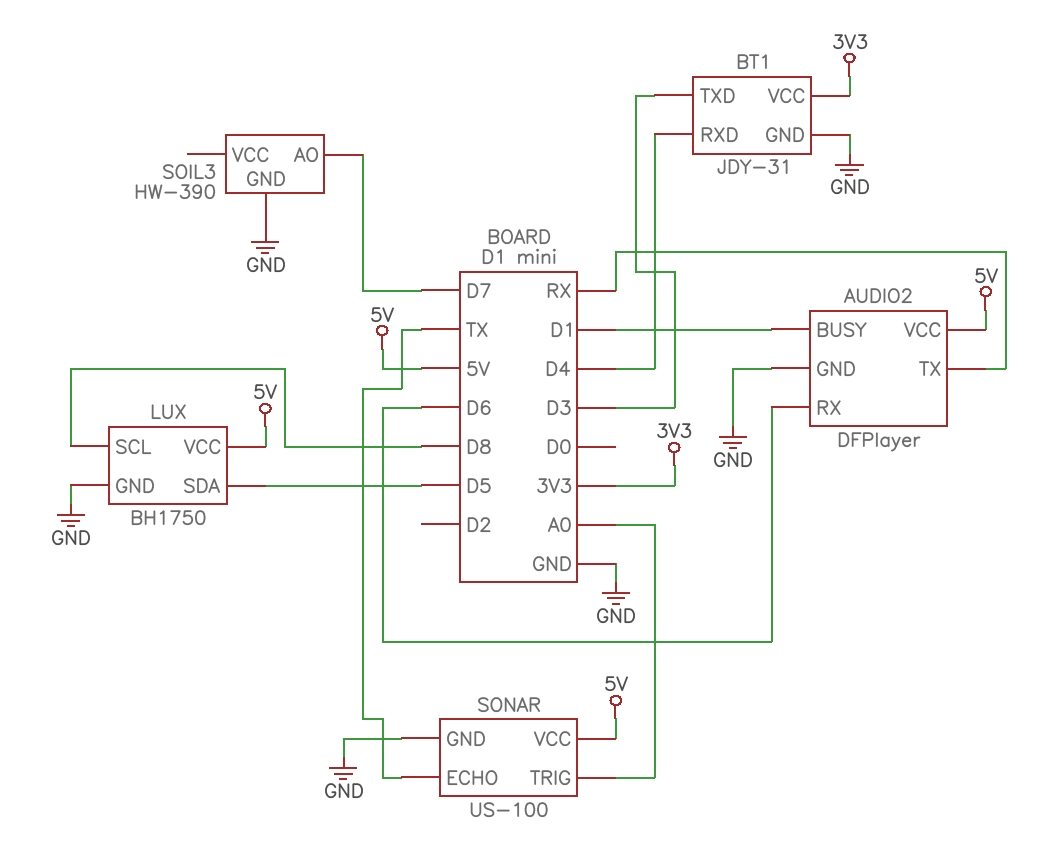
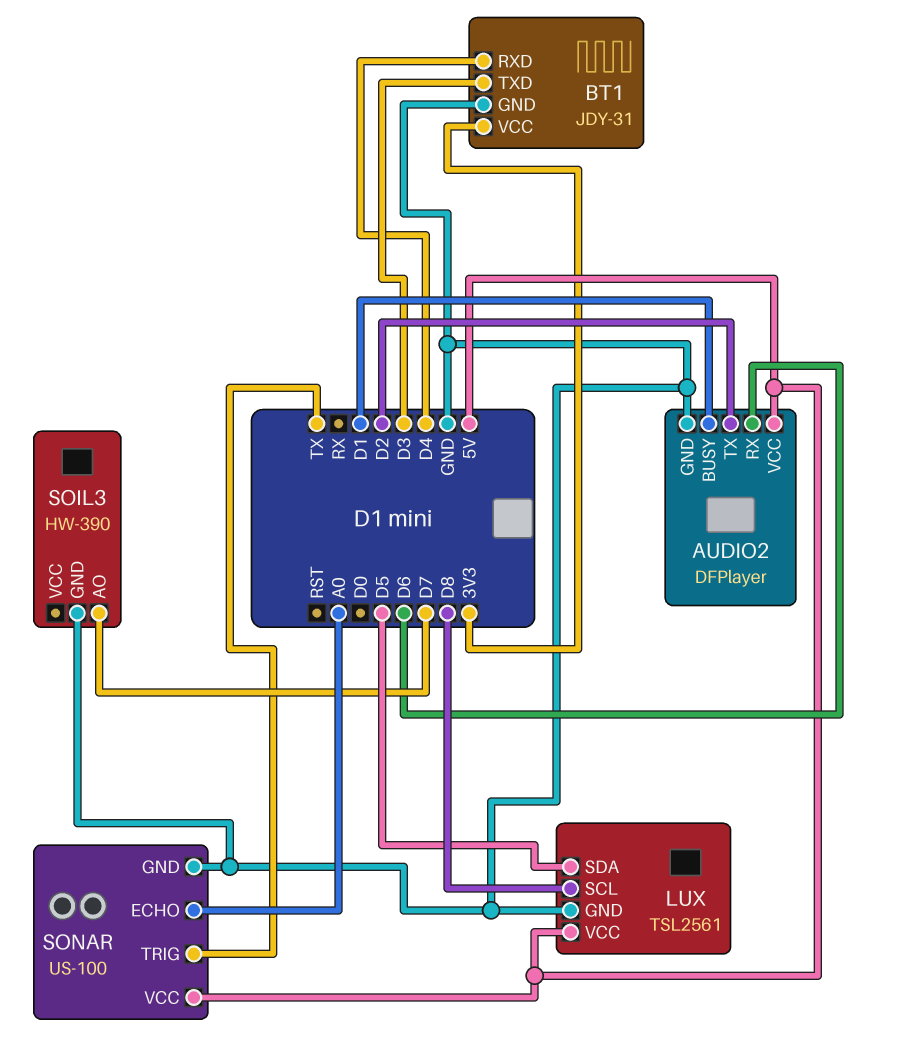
AUDIO2 pin TX: RX -> D2
LUX: BH1750 -> TSL2561
SONAR pin ECHO: TX -> A0
SONAR pin TRIG: A0 -> TX

